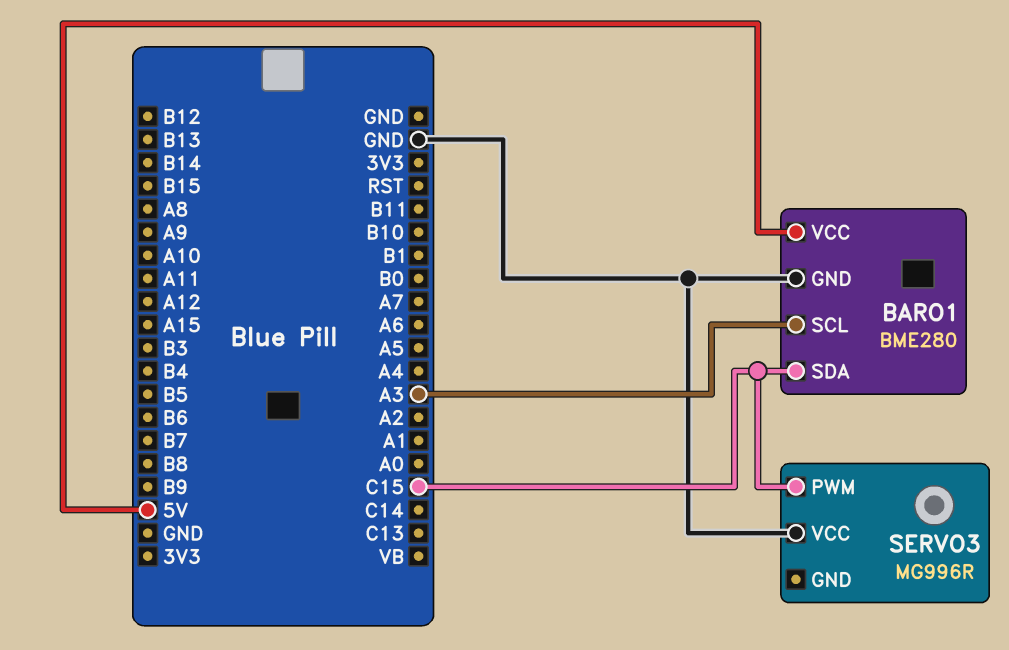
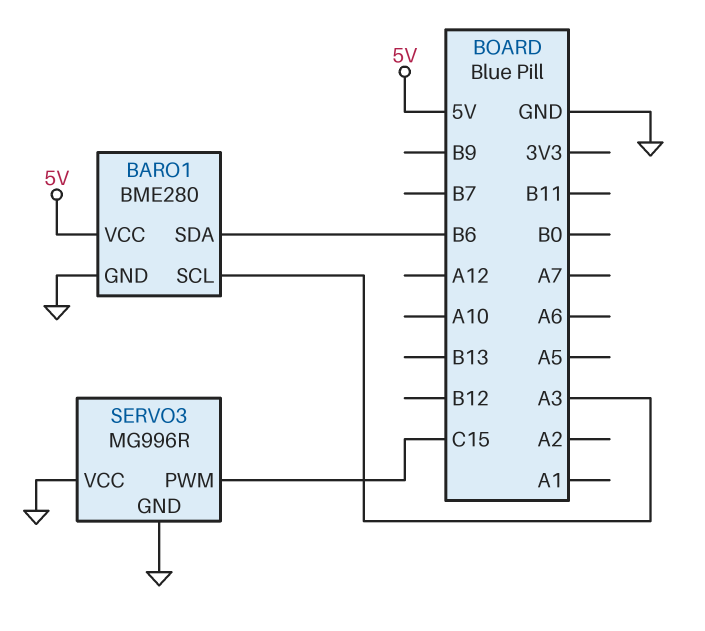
BARO1 pin SDA: C15 -> B6
SERVO3 pin GND: none -> GND

